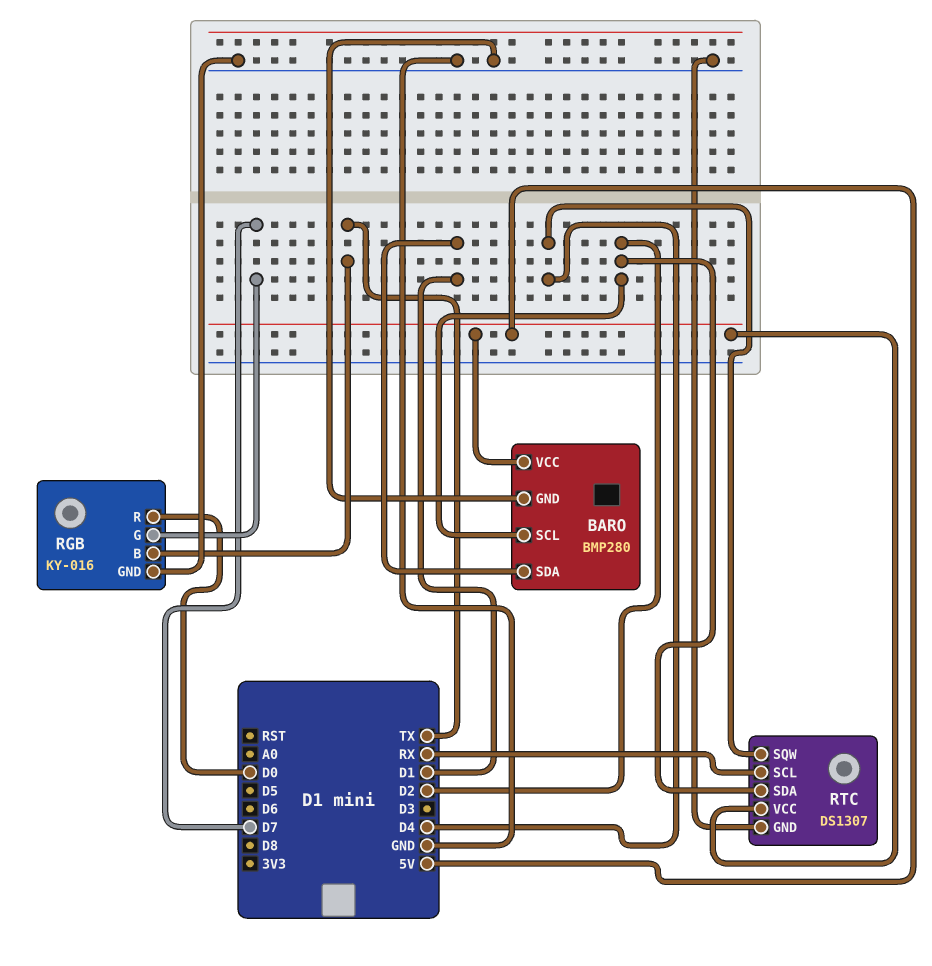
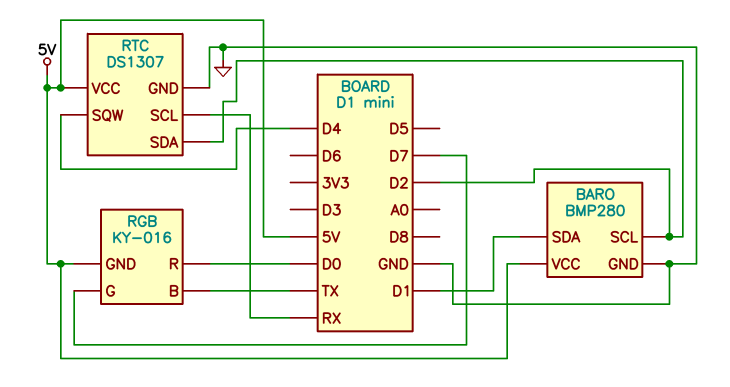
RGB pin GND: GND -> 5V

